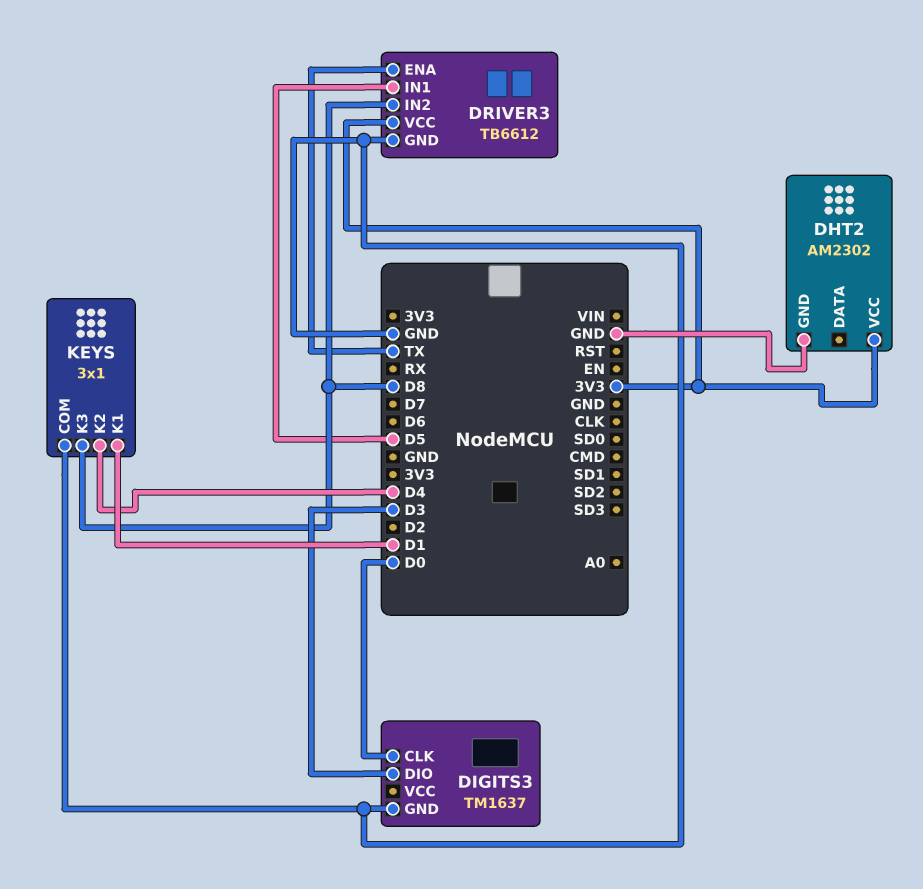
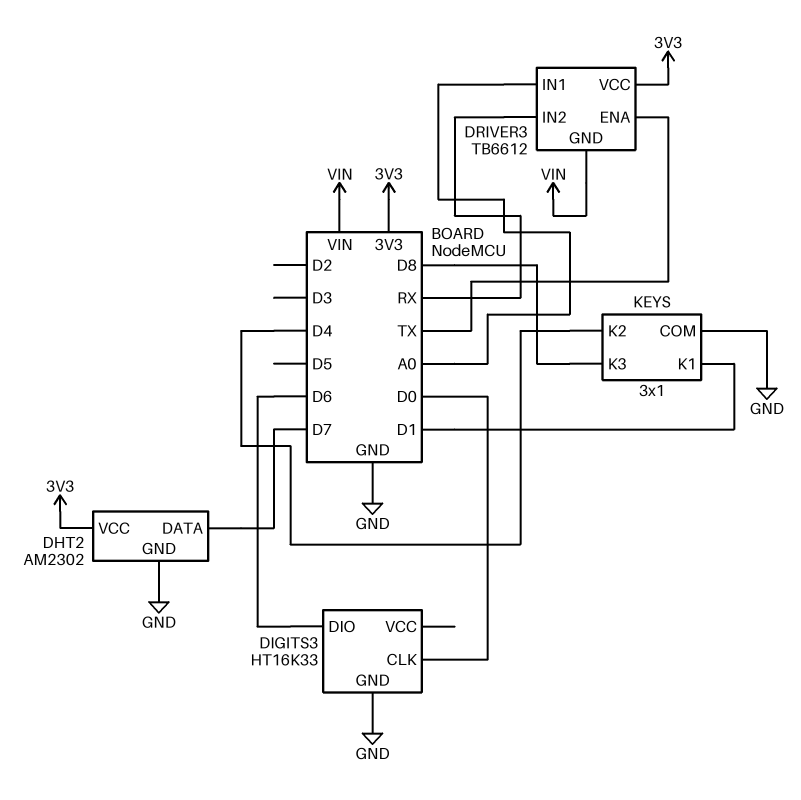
DHT2 pin DATA: none -> D7
DIGITS3: TM1637 -> HT16K33
DIGITS3 pin DIO: D3 -> D6
DRIVER3 pin GND: GND -> VIN
DRIVER3 pin IN1: D5 -> A0
DRIVER3 pin IN2: D8 -> RX

